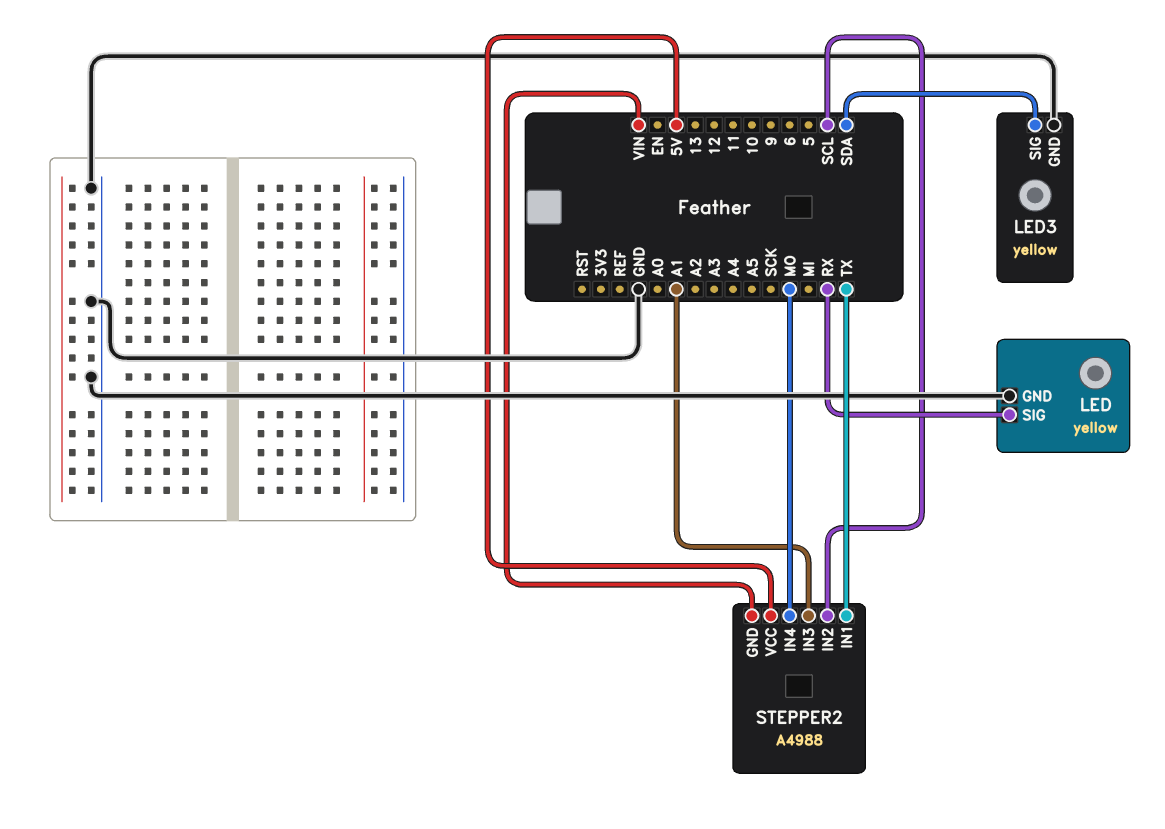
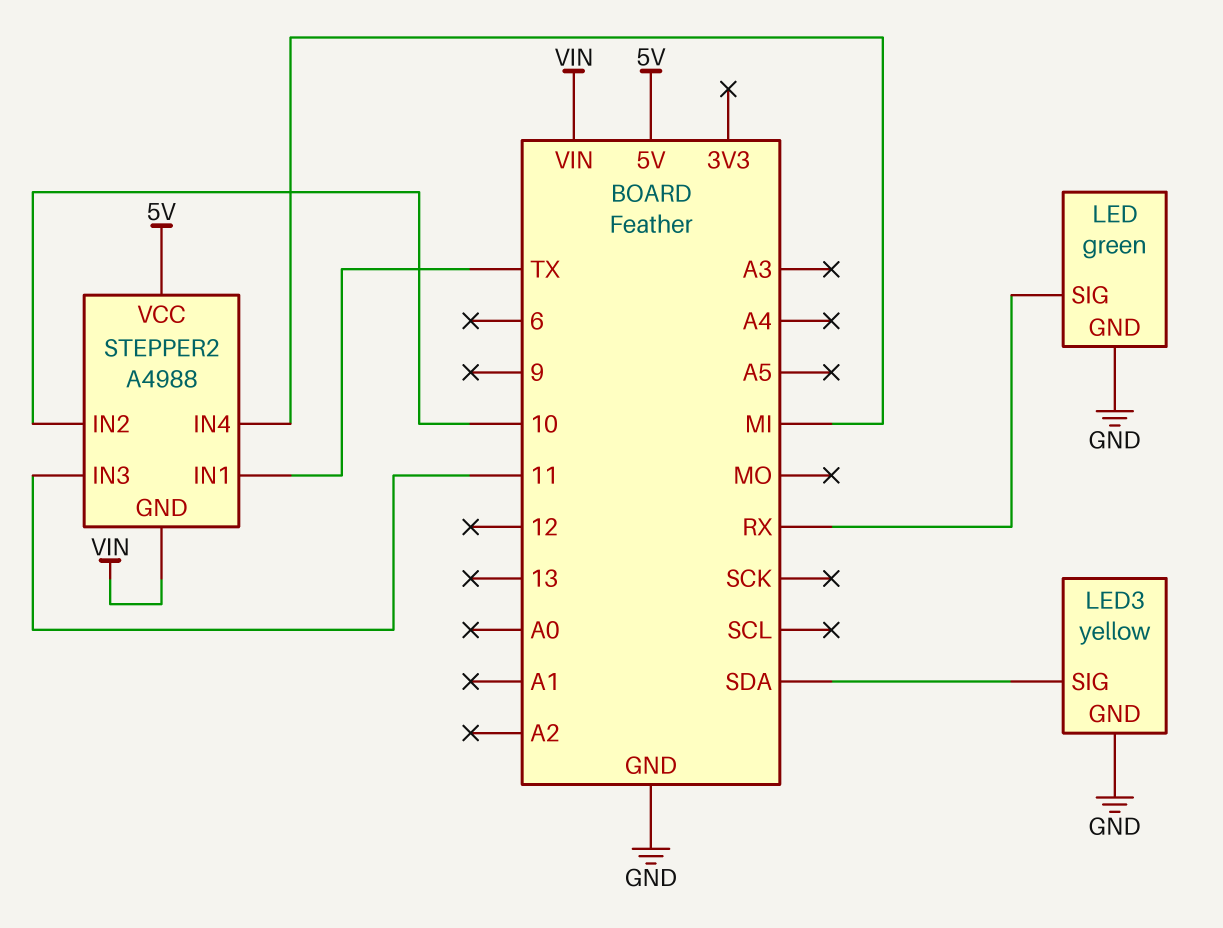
LED: yellow -> green
STEPPER2 pin IN2: SCL -> 10
STEPPER2 pin IN3: A1 -> 11
STEPPER2 pin IN4: MO -> MI

